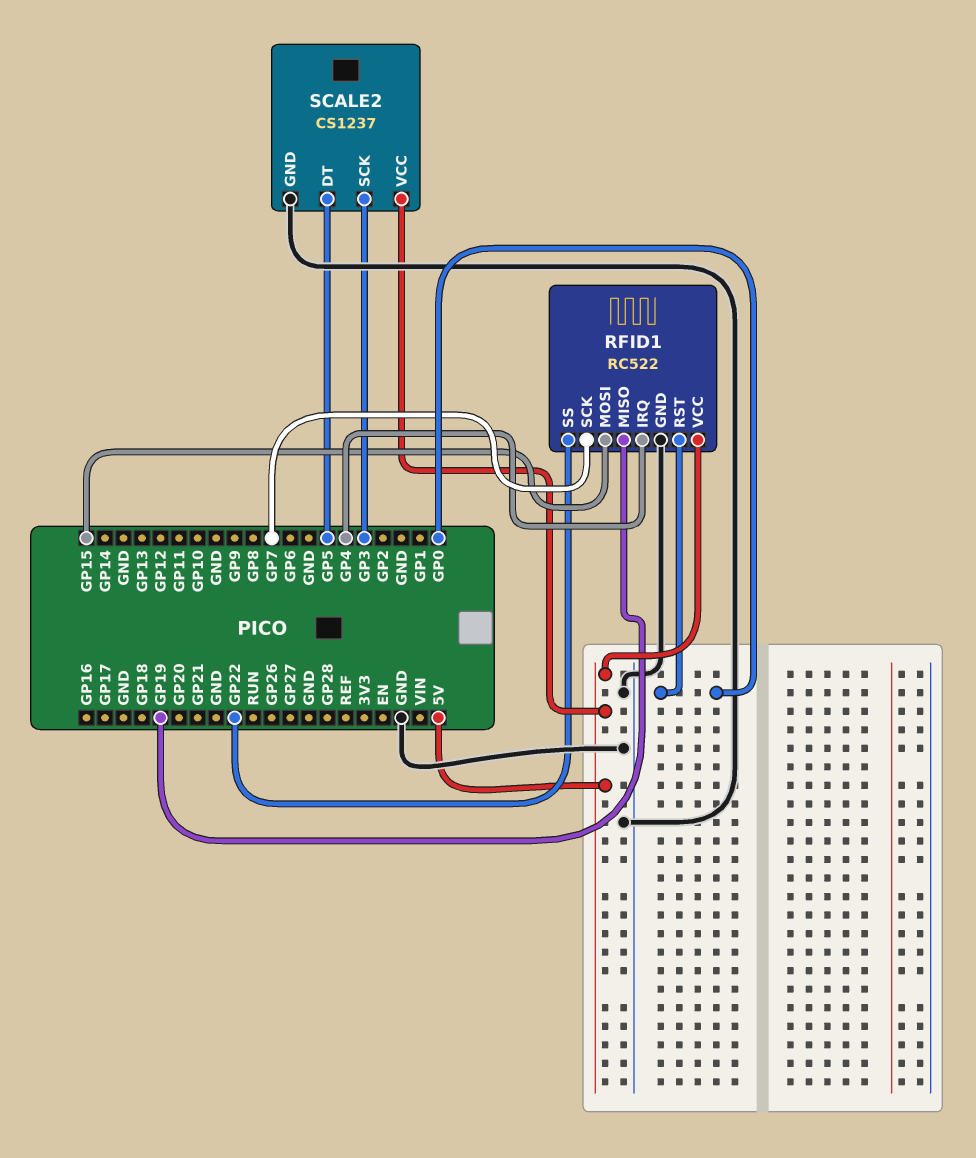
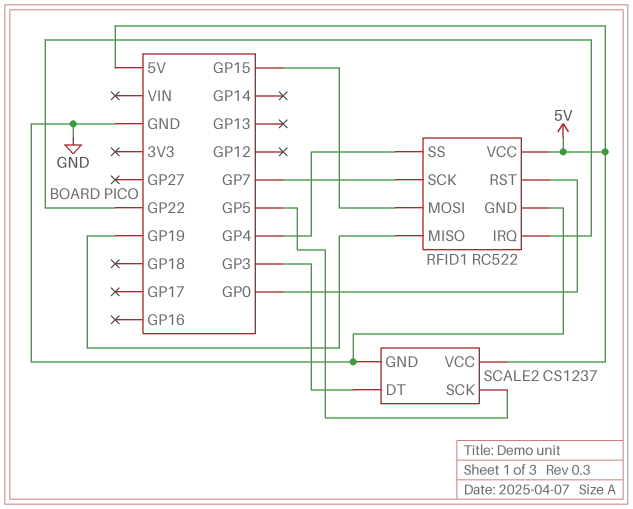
RFID1 pin IRQ: GP4 -> GP22
RFID1 pin SS: GP22 -> GP4
SCALE2 pin DT: GP5 -> GP3
SCALE2 pin SCK: GP3 -> GP5

